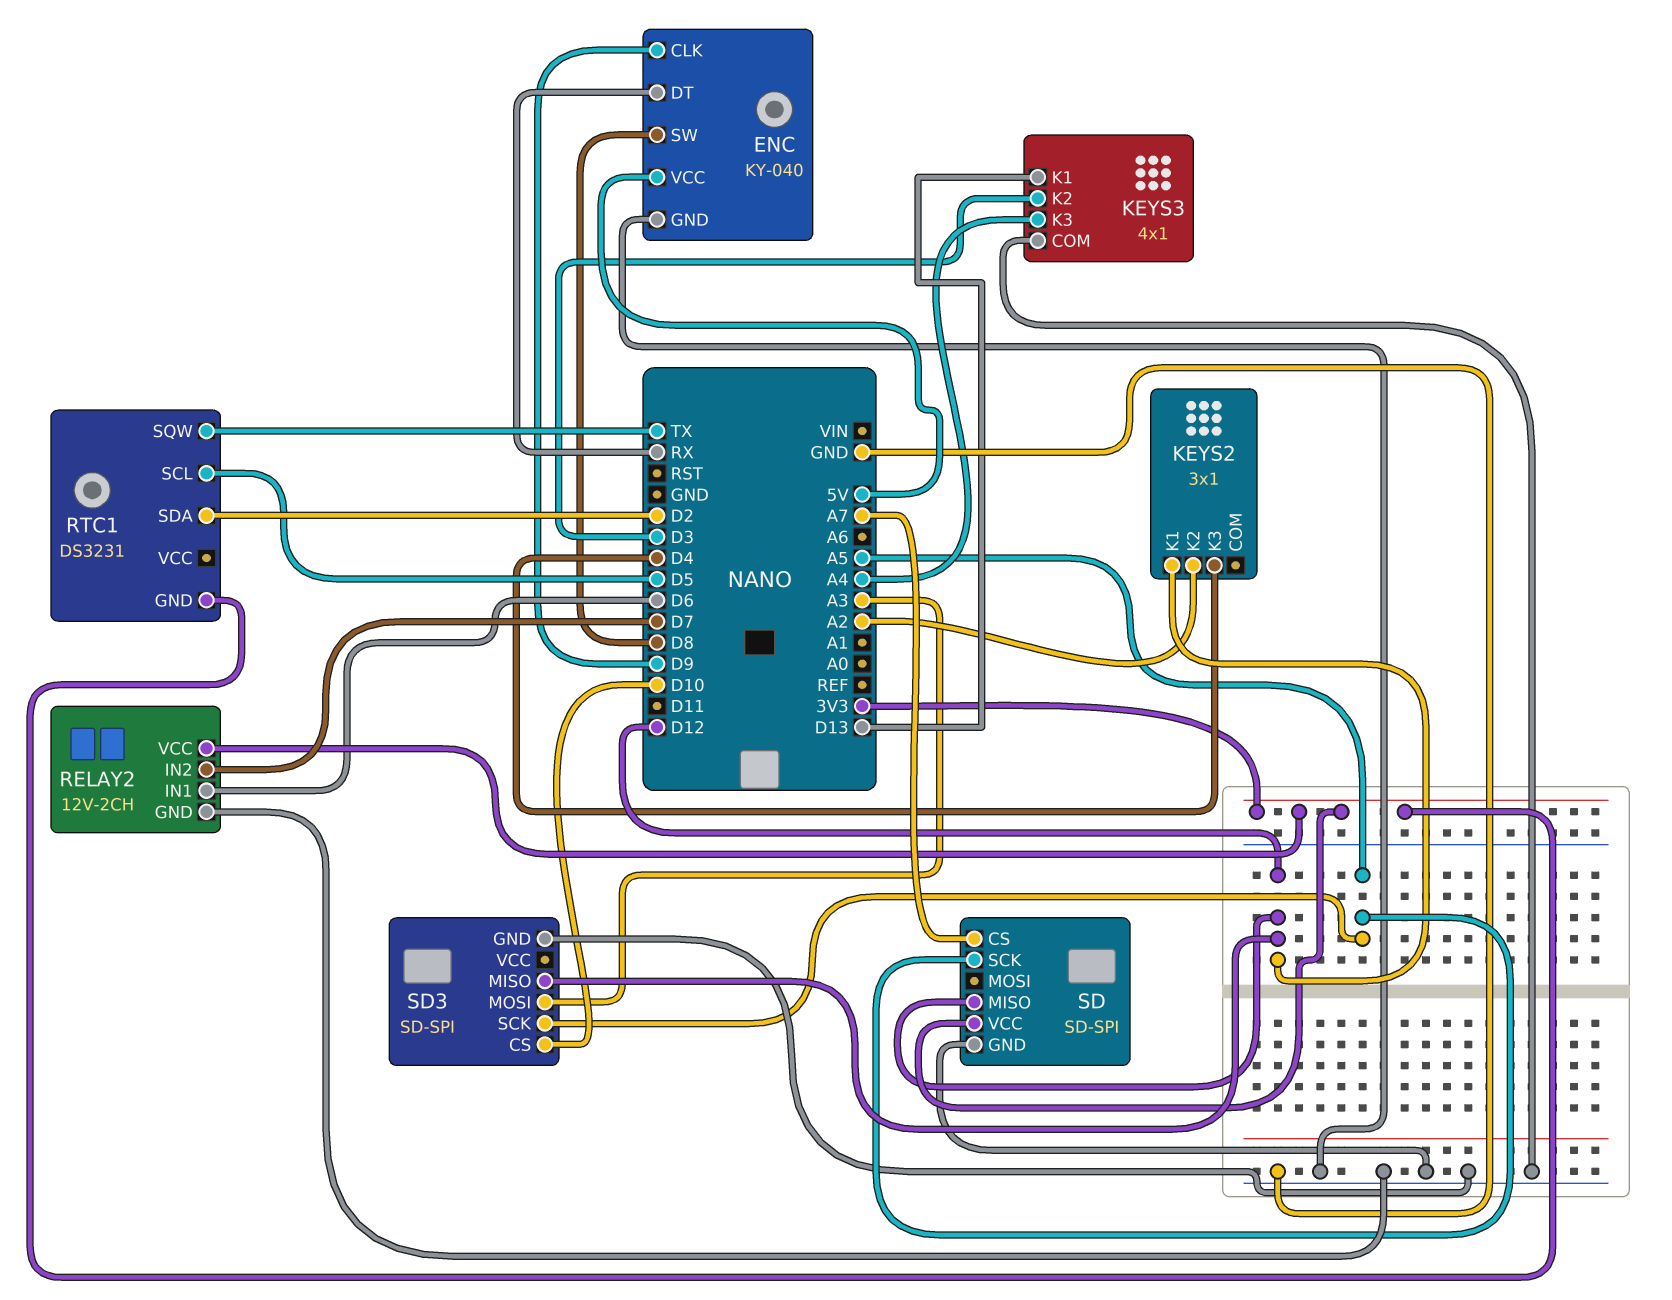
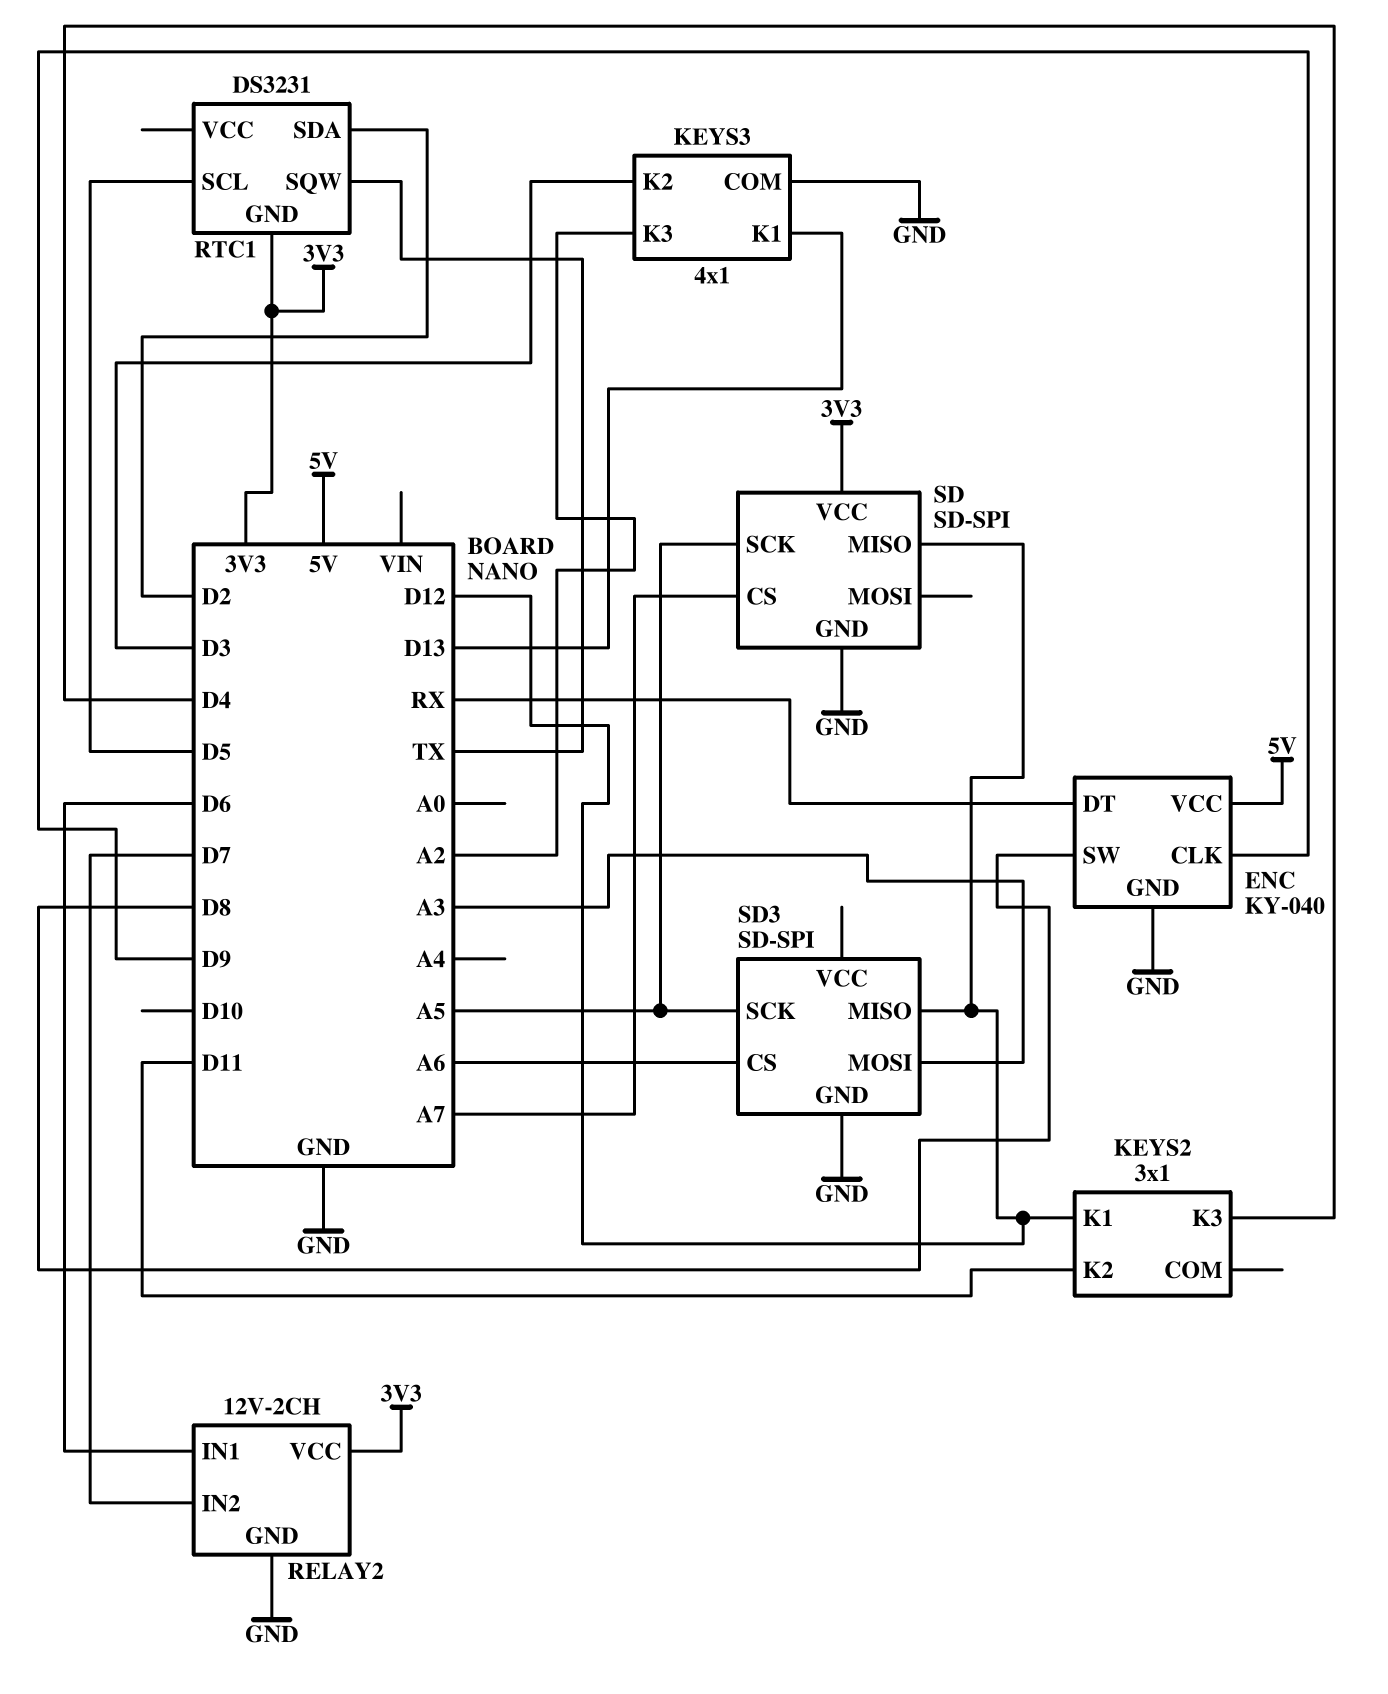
KEYS2 pin K2: A2 -> D11
KEYS3 pin K3: A4 -> A2
SD3 pin CS: D10 -> A6

